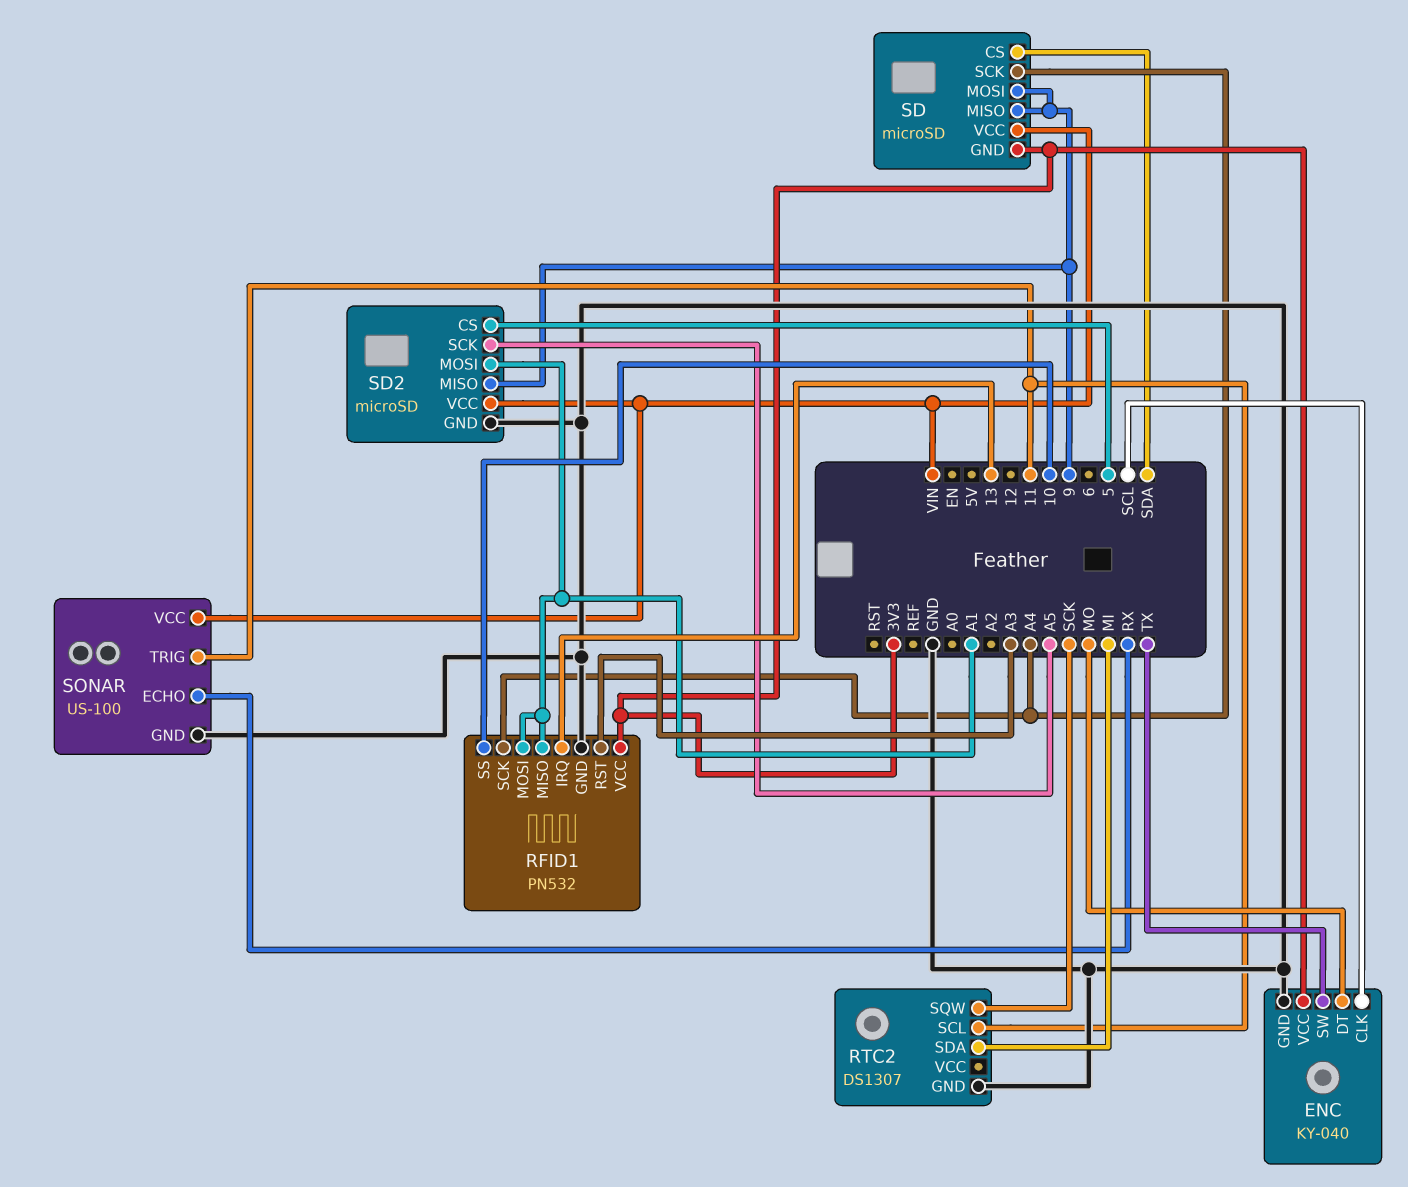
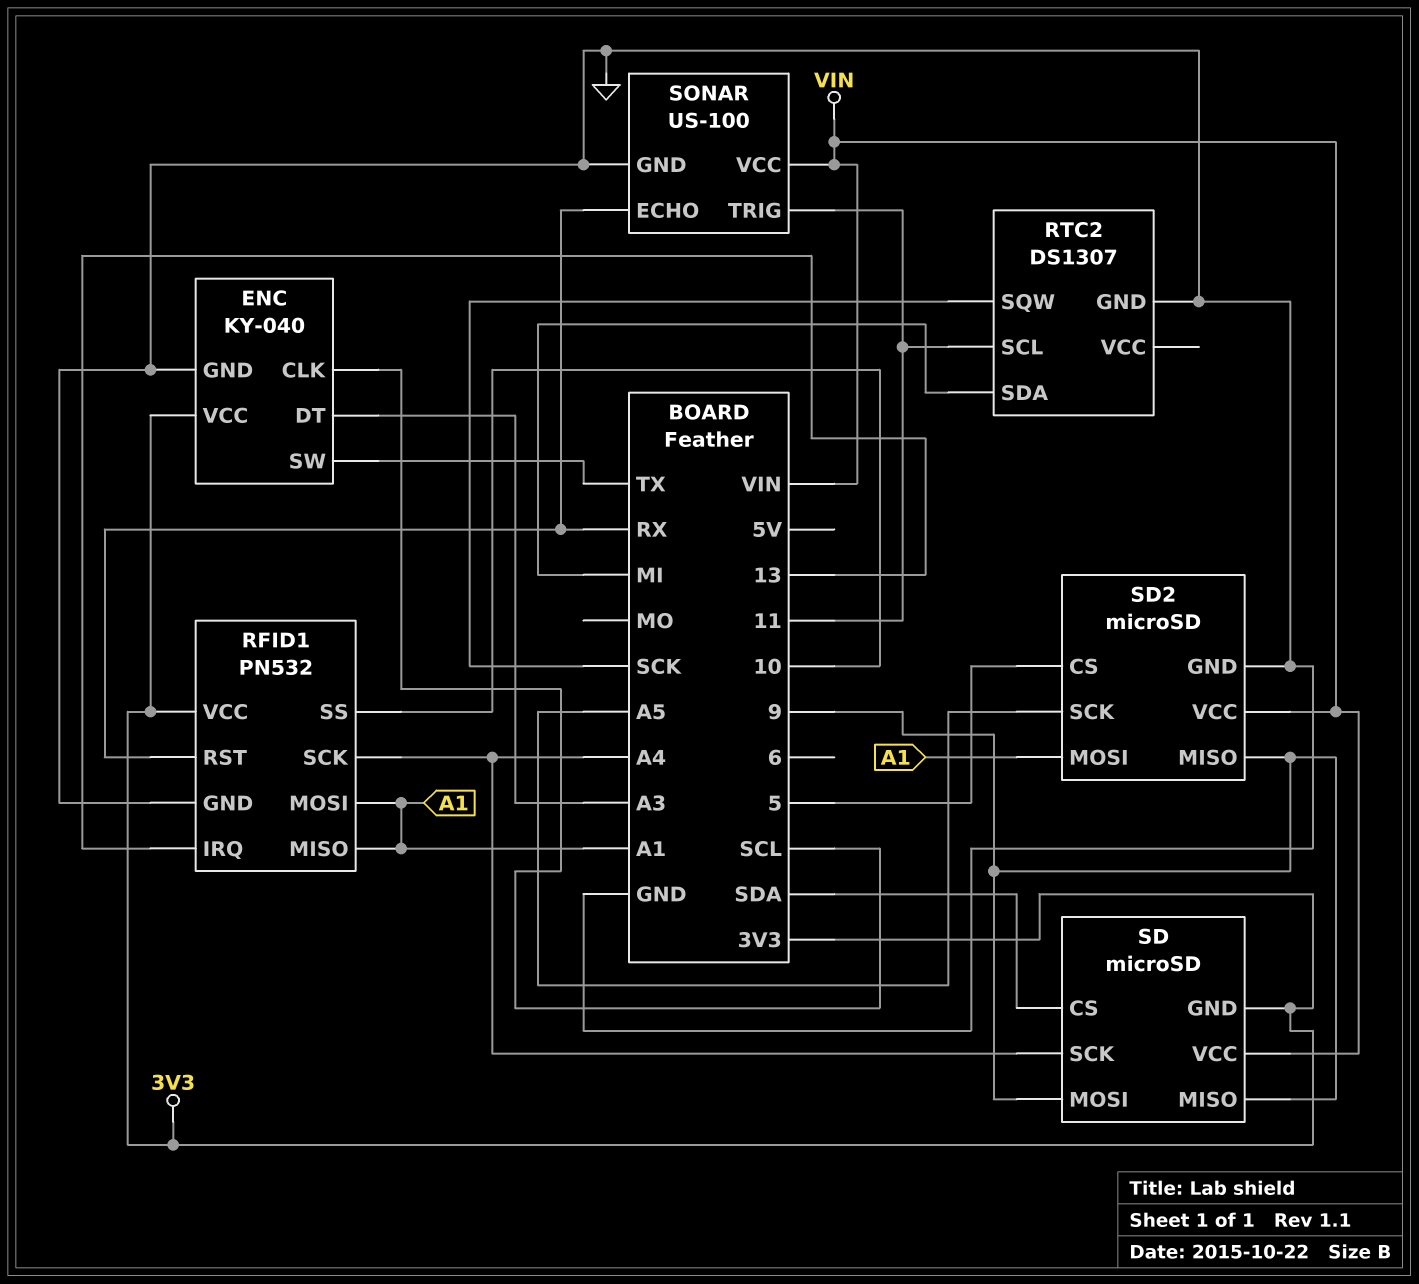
ENC pin DT: MO -> A3
RFID1 pin RST: A3 -> RX

